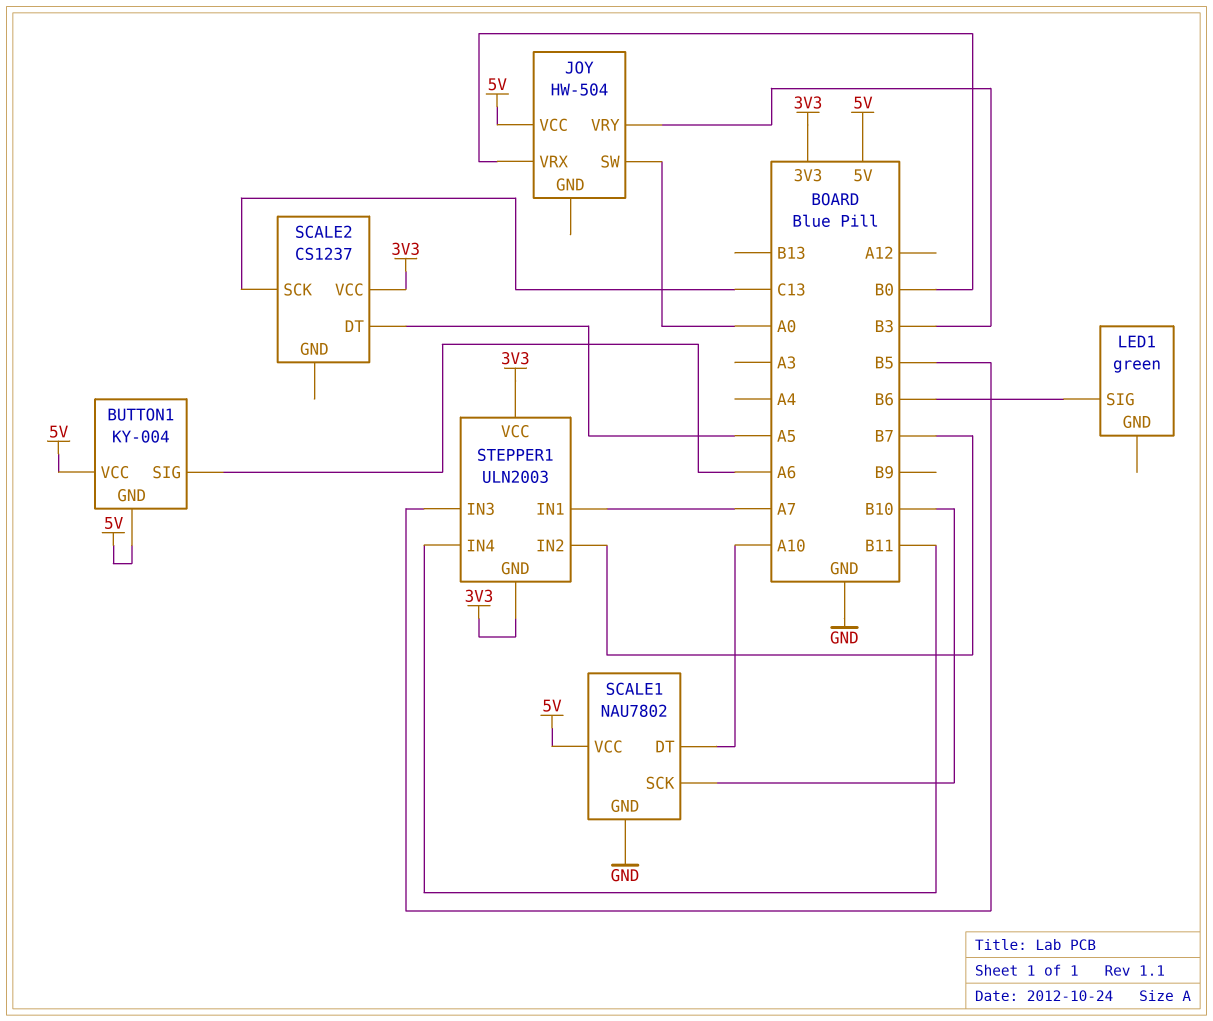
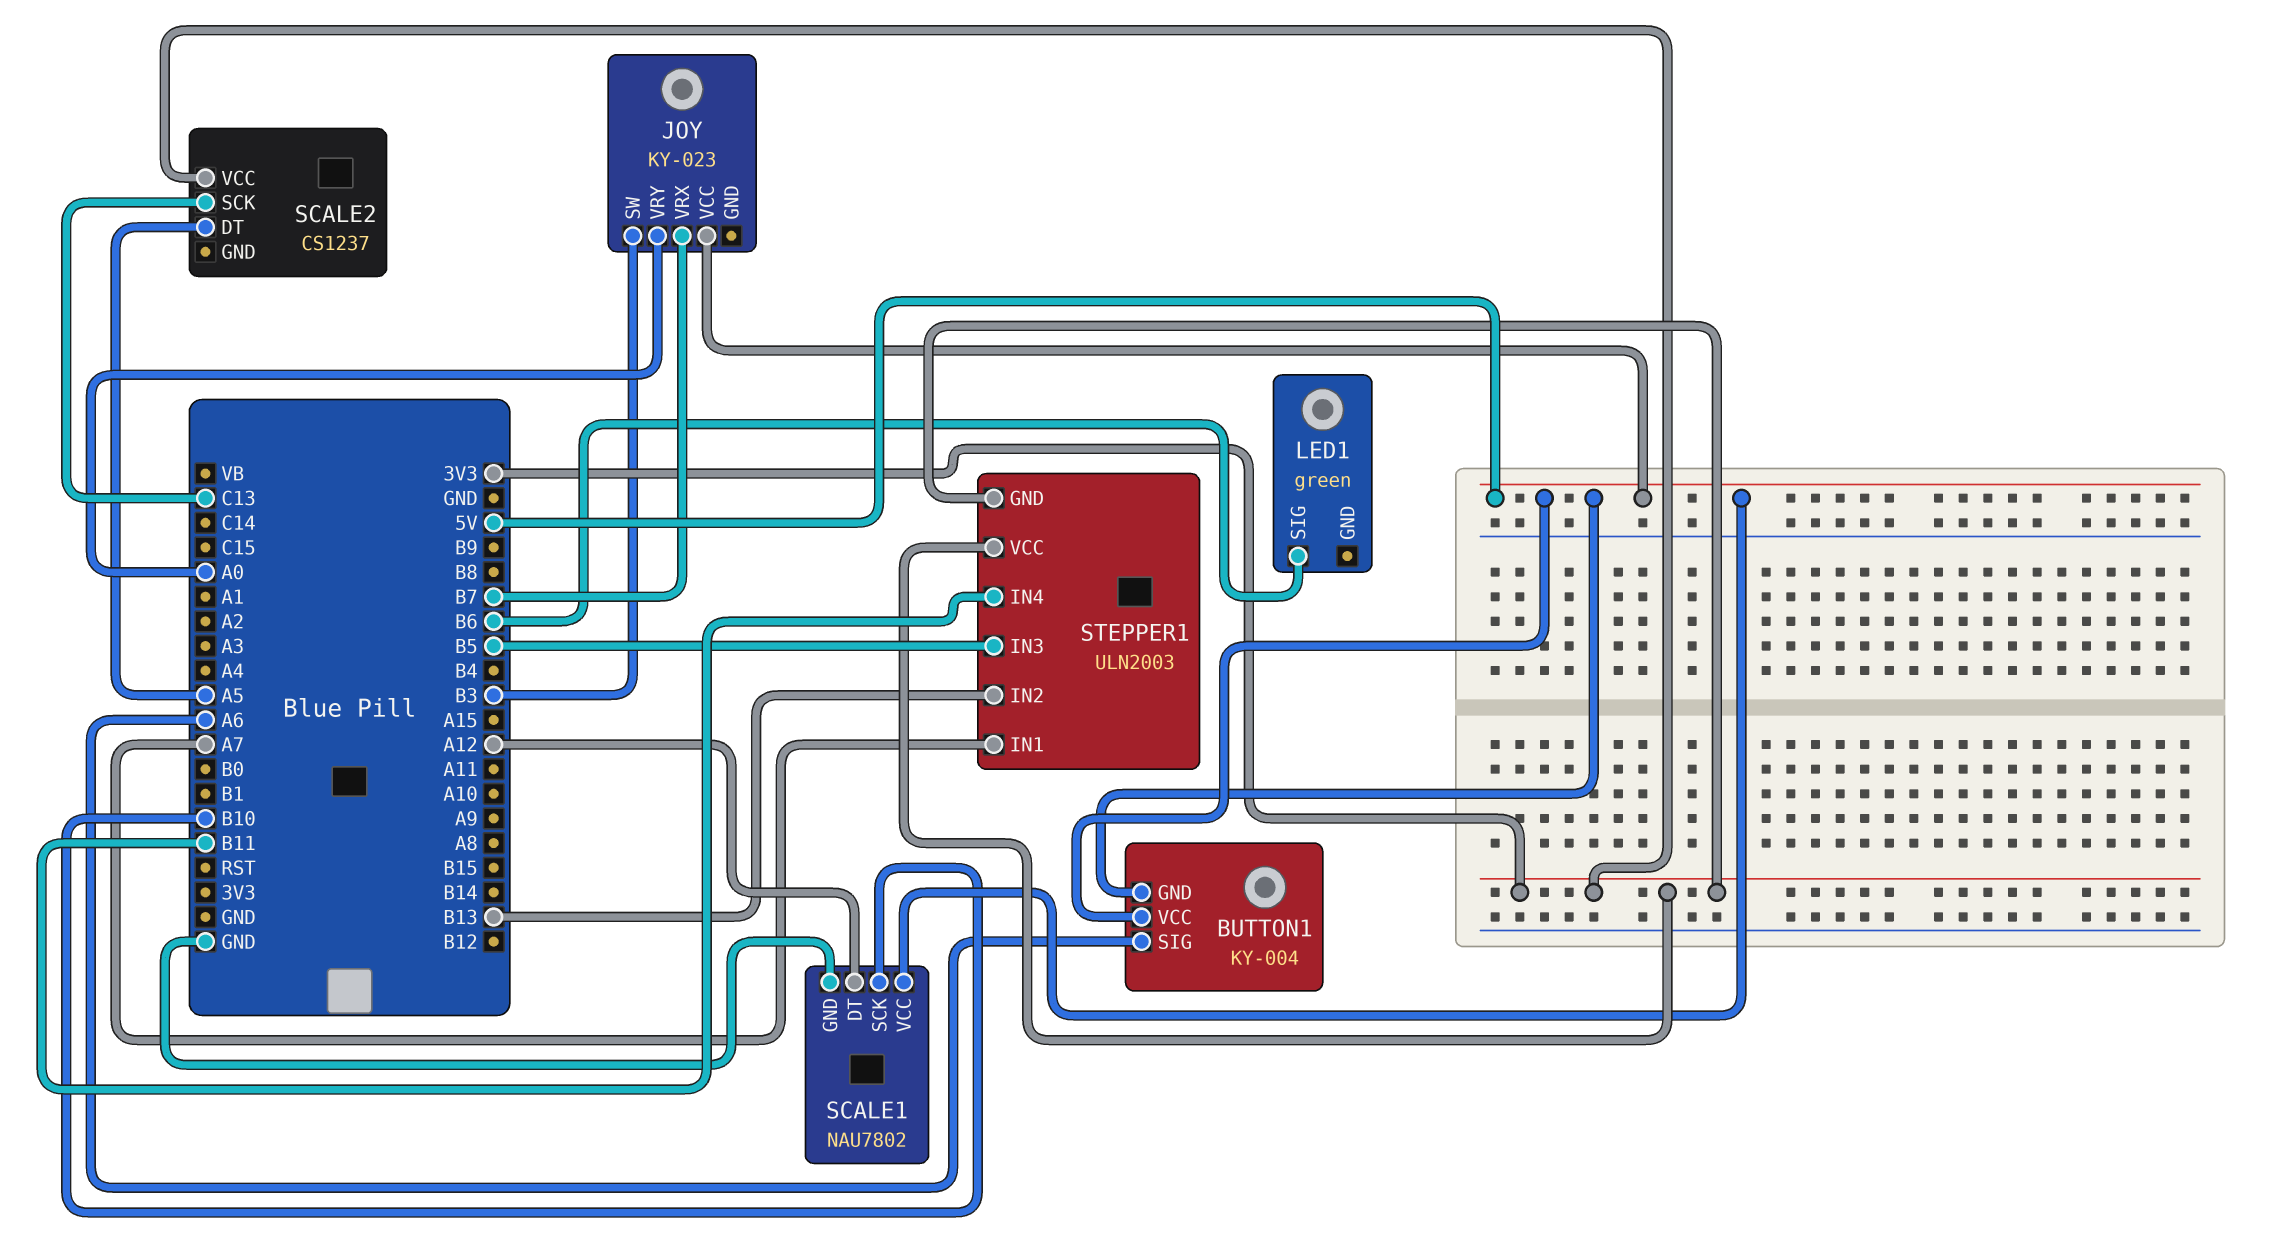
JOY: HW-504 -> KY-023
JOY pin SW: A0 -> B3
JOY pin VRX: B0 -> B7
JOY pin VRY: B3 -> A0
SCALE1 pin DT: A10 -> A12
STEPPER1 pin IN2: B7 -> B13

